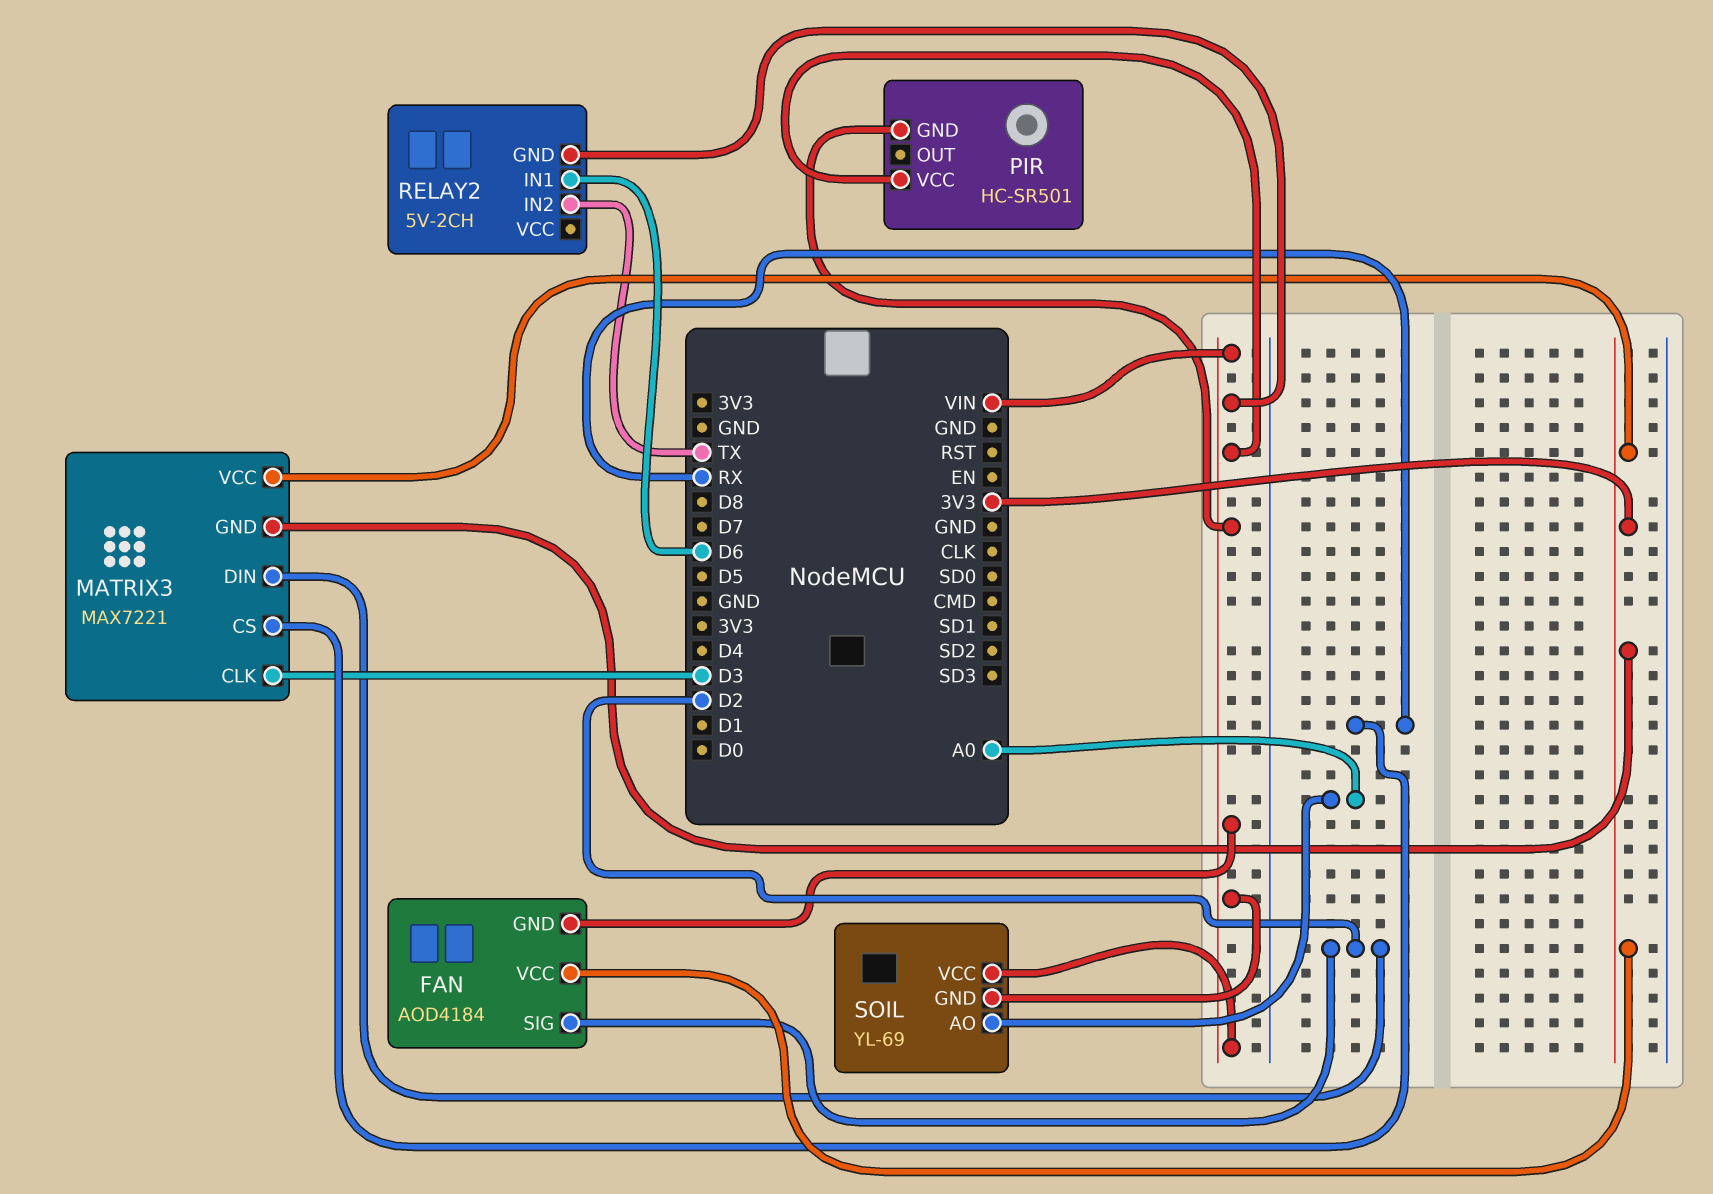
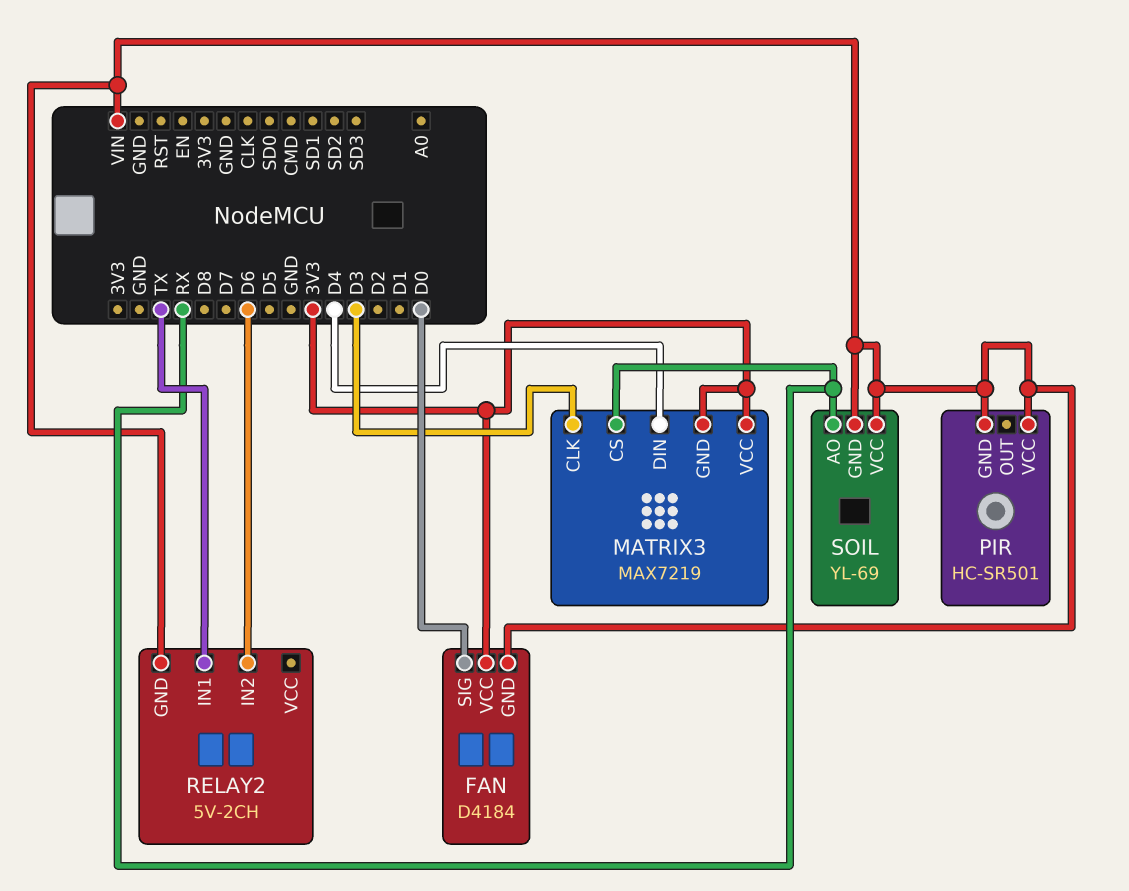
FAN: AOD4184 -> D4184
FAN pin SIG: D2 -> D0
MATRIX3: MAX7221 -> MAX7219
MATRIX3 pin DIN: D2 -> D4
RELAY2 pin IN1: D6 -> TX
RELAY2 pin IN2: TX -> D6
SOIL pin AO: A0 -> RX

